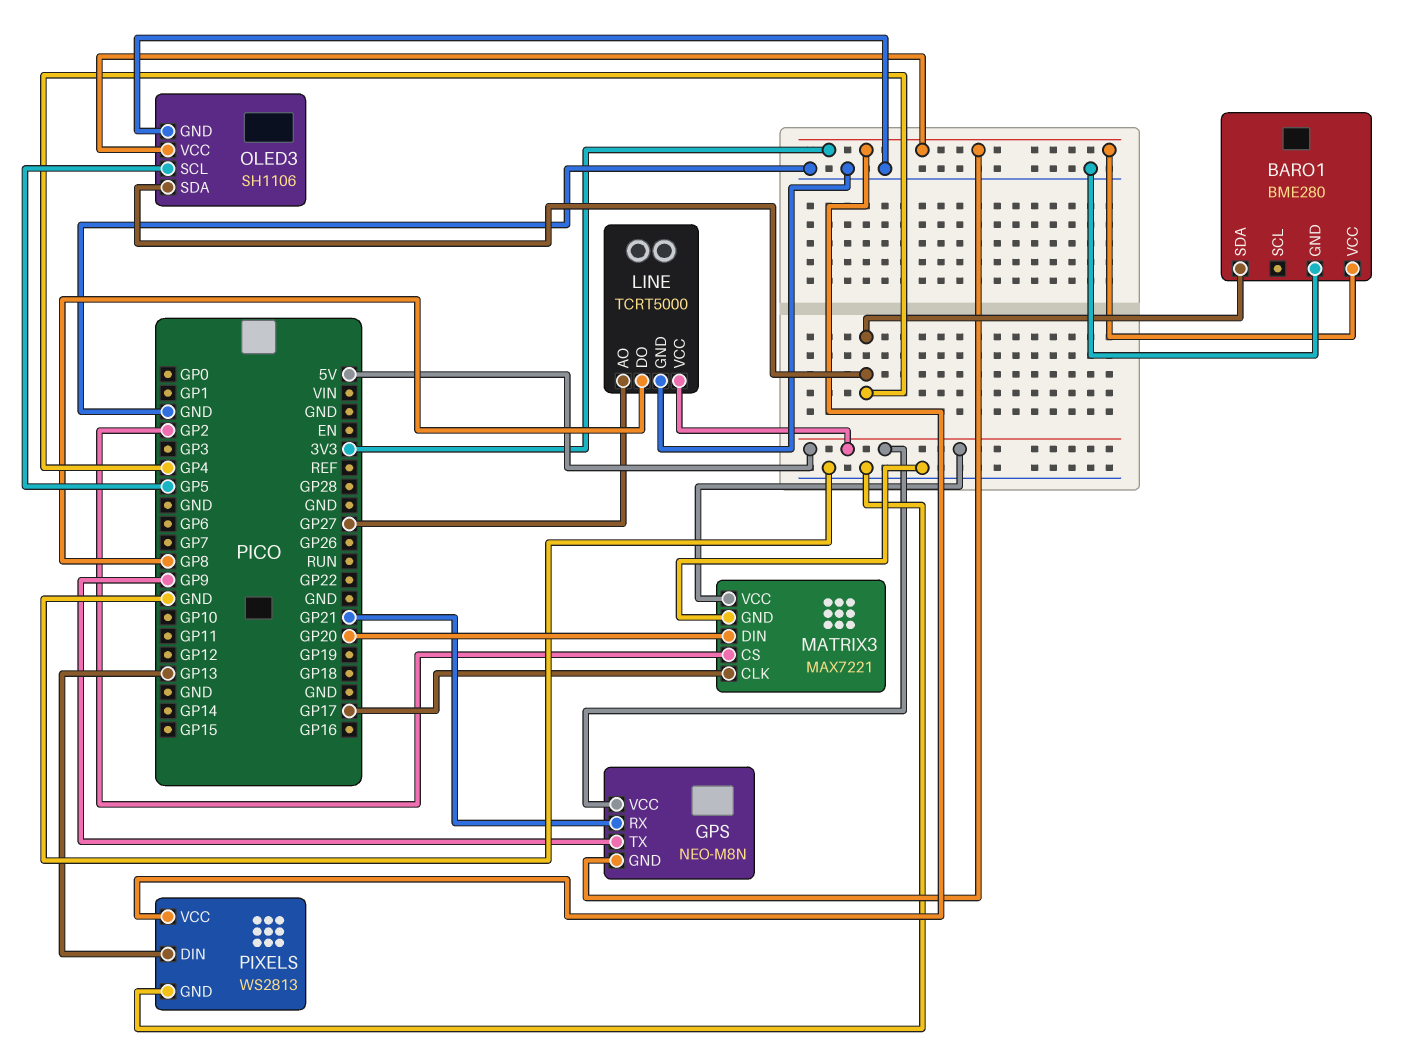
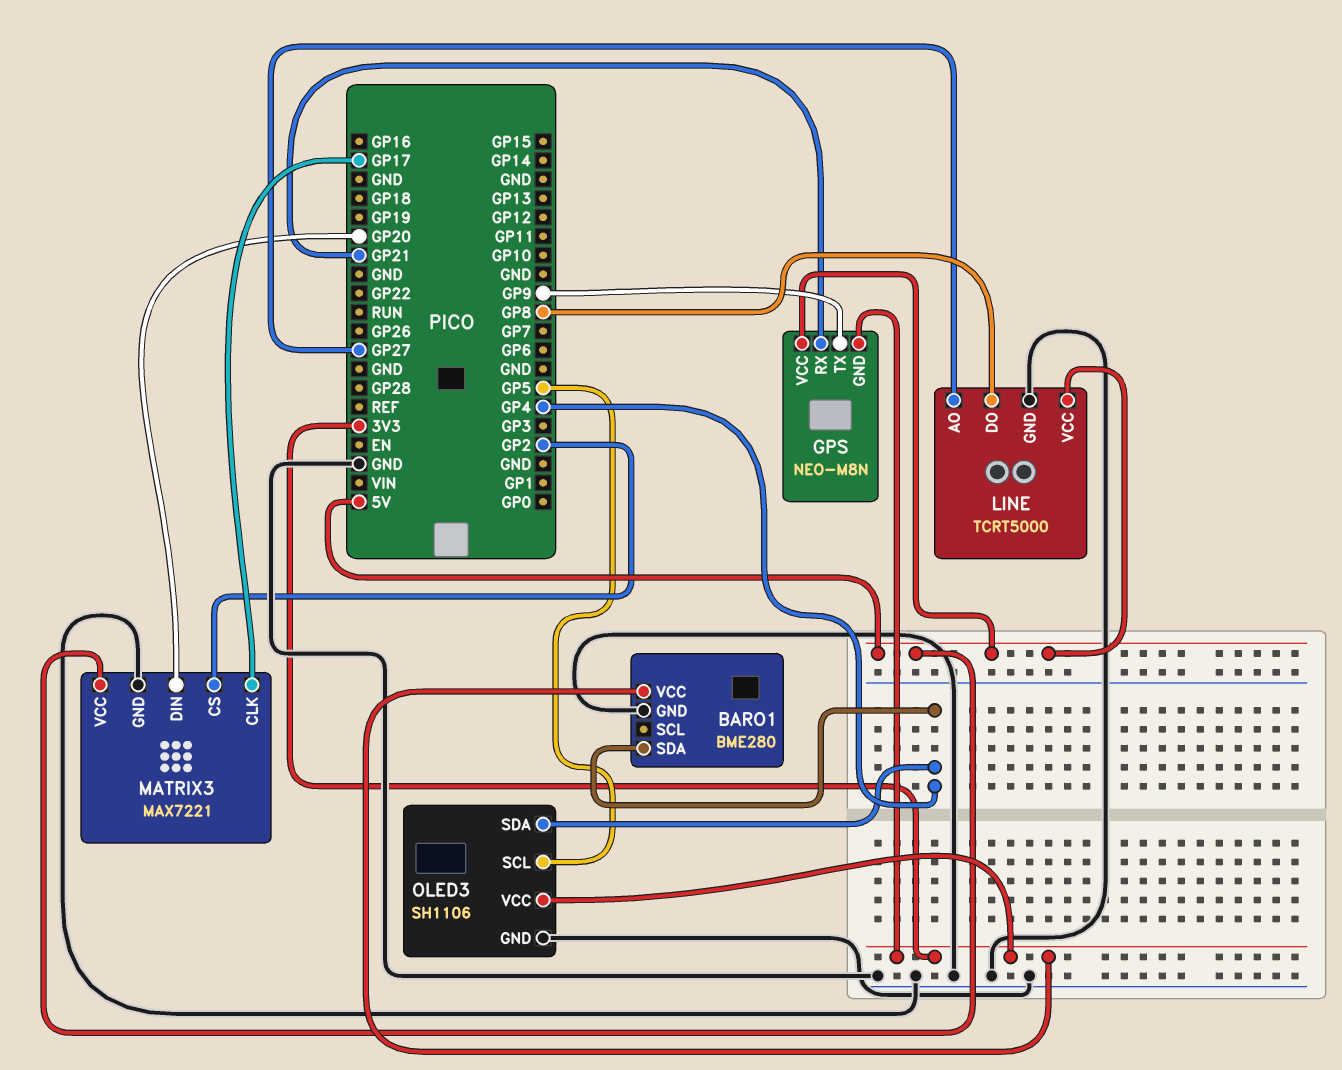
PIXELS: WS2813 -> none
PIXELS pin DIN: GP13 -> none
PIXELS pin GND: GND -> none
PIXELS pin VCC: 3V3 -> none

